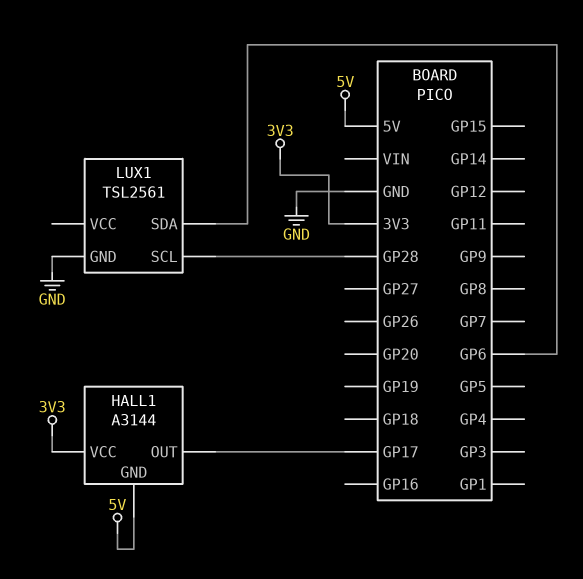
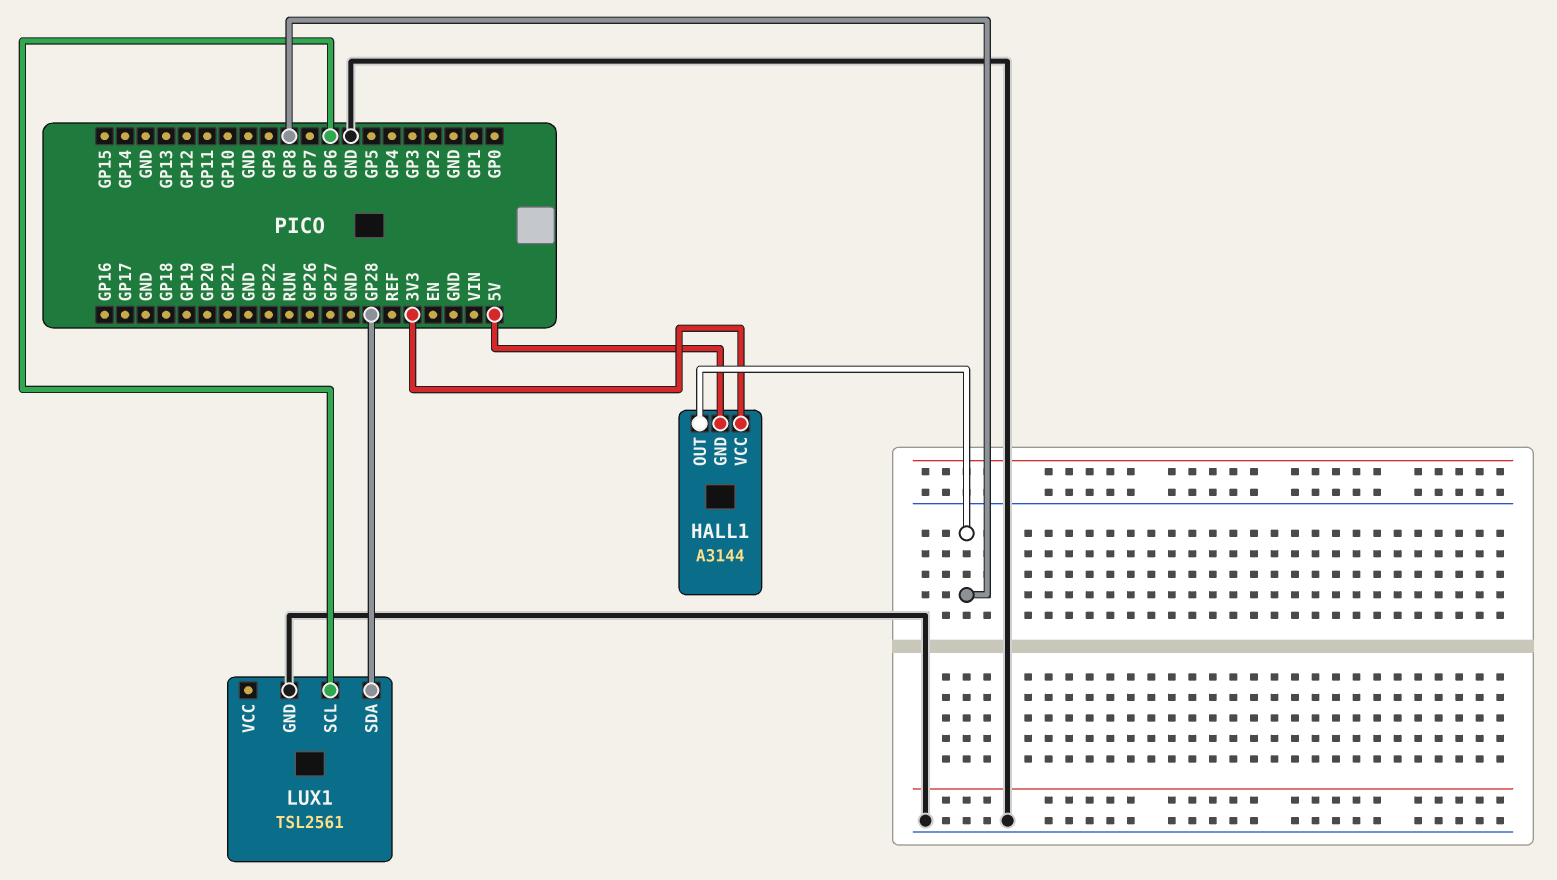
HALL1 pin OUT: GP17 -> GP8
LUX1 pin SCL: GP28 -> GP6
LUX1 pin SDA: GP6 -> GP28

